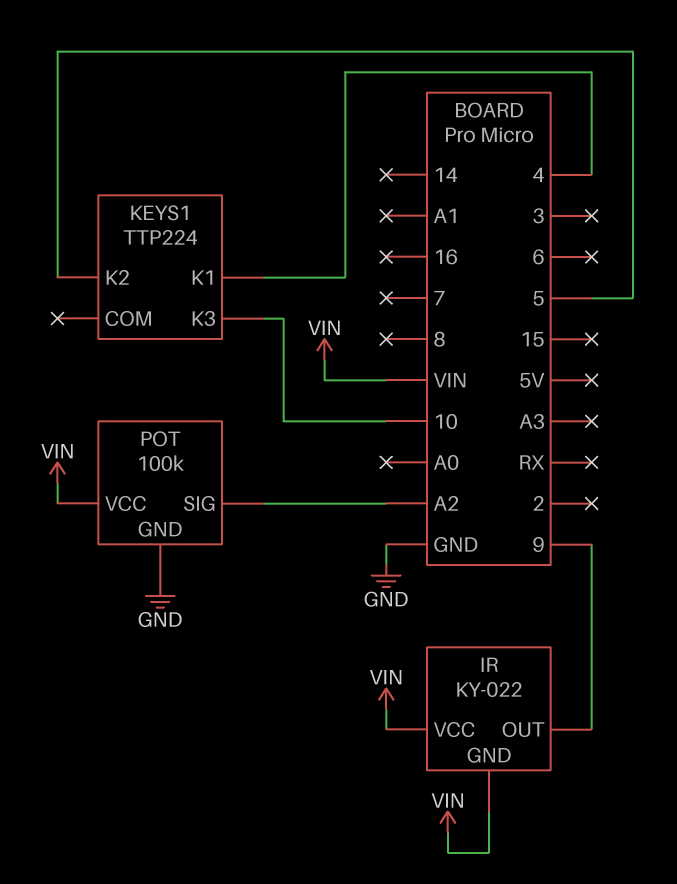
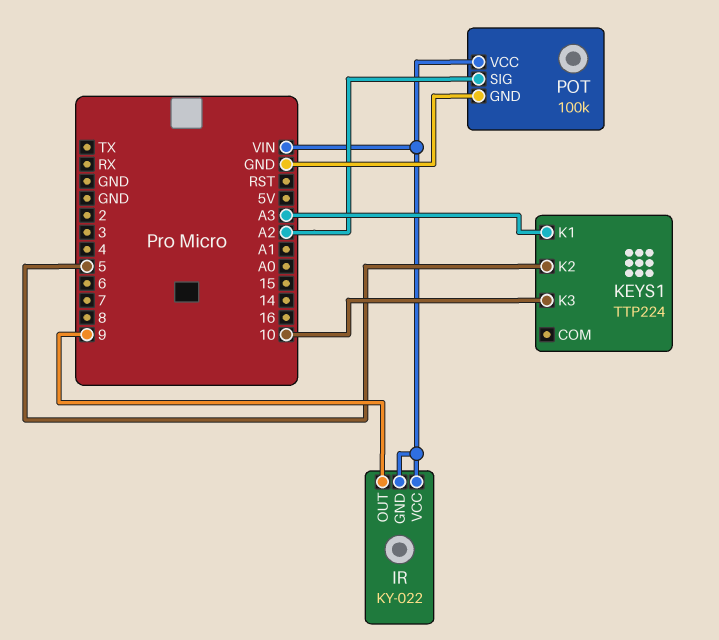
KEYS1 pin K1: 4 -> A3

